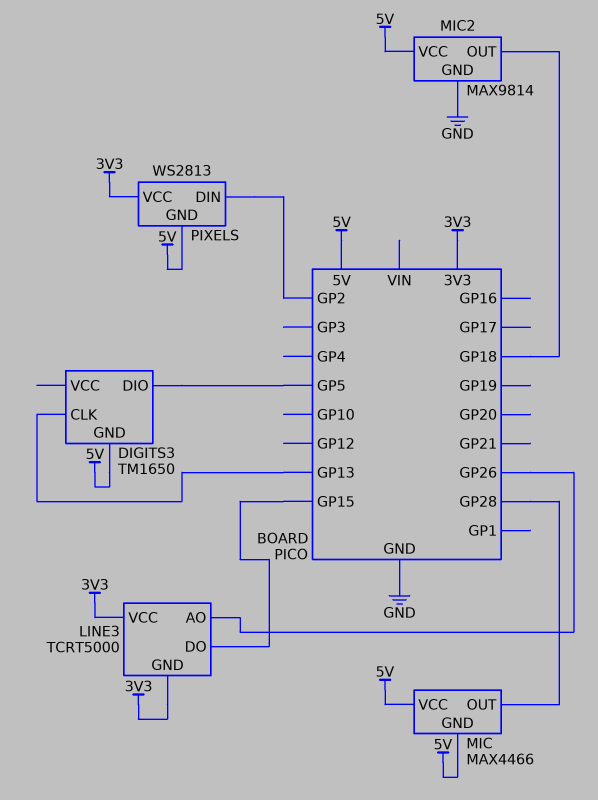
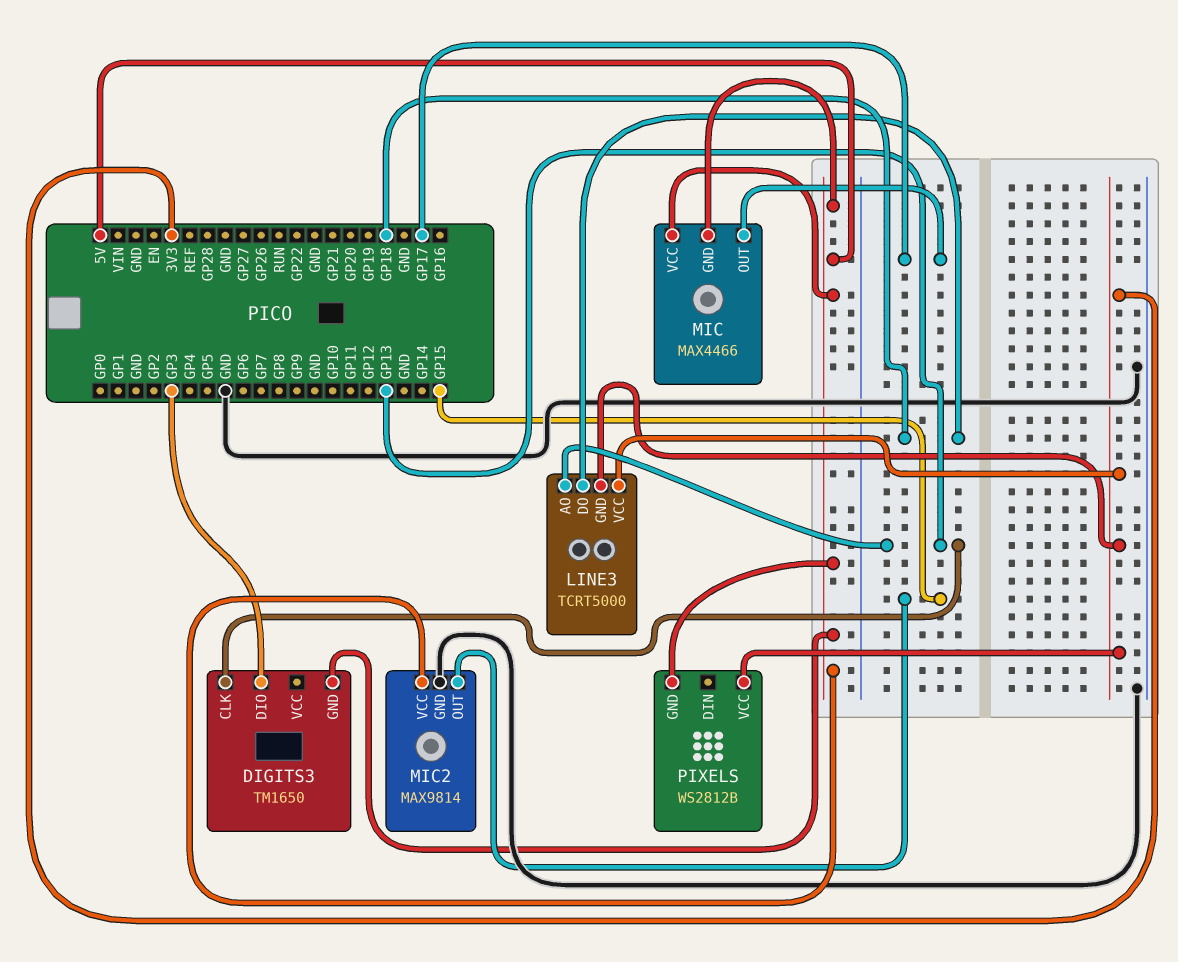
DIGITS3 pin DIO: GP5 -> GP3
LINE3 pin AO: GP26 -> GP13
LINE3 pin DO: GP15 -> GP18
MIC pin OUT: GP28 -> GP17
MIC2 pin OUT: GP18 -> GP15
PIXELS: WS2813 -> WS2812B
PIXELS pin DIN: GP2 -> none

